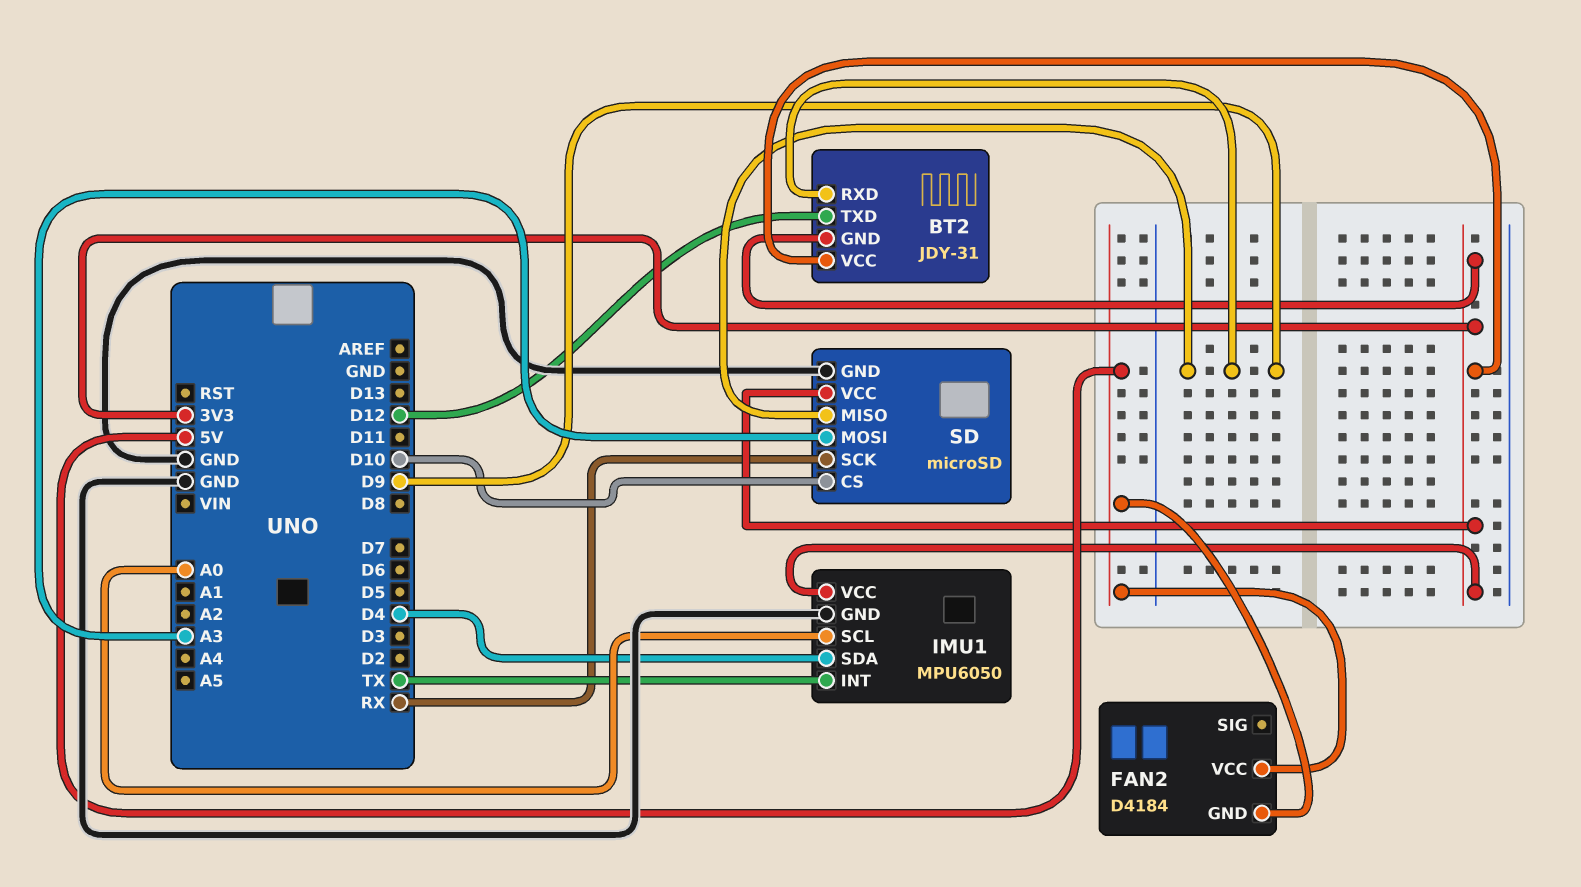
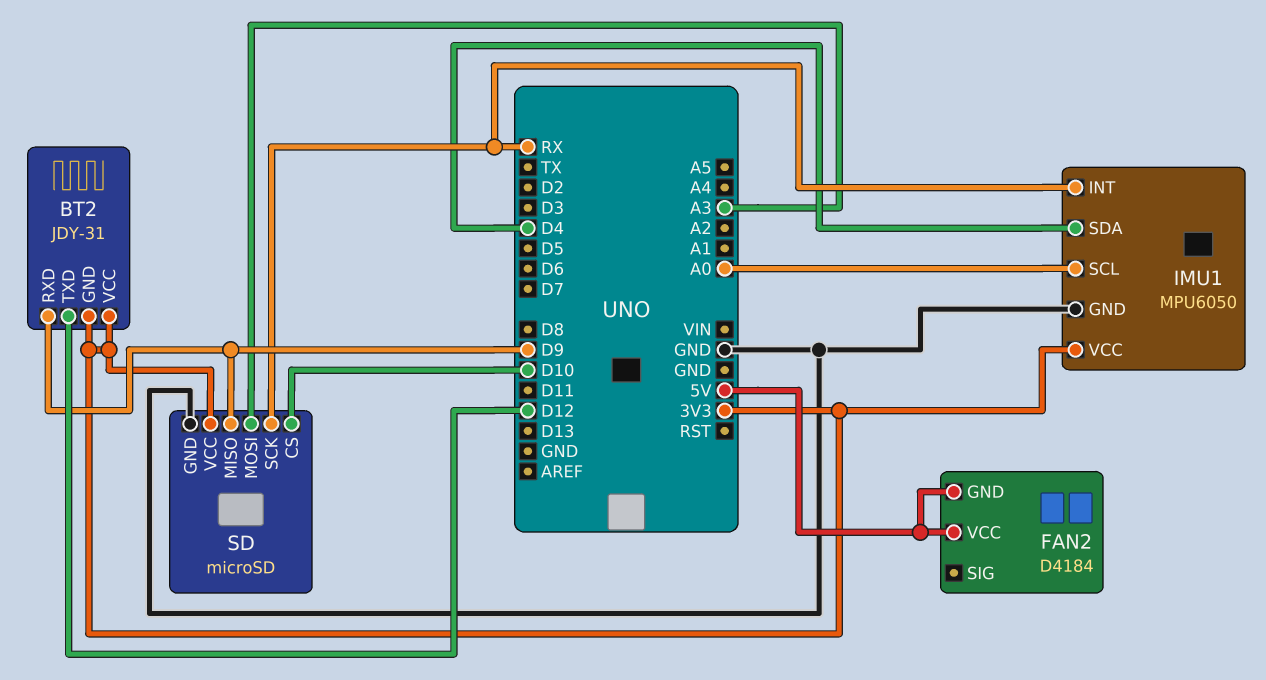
IMU1 pin INT: TX -> RX

